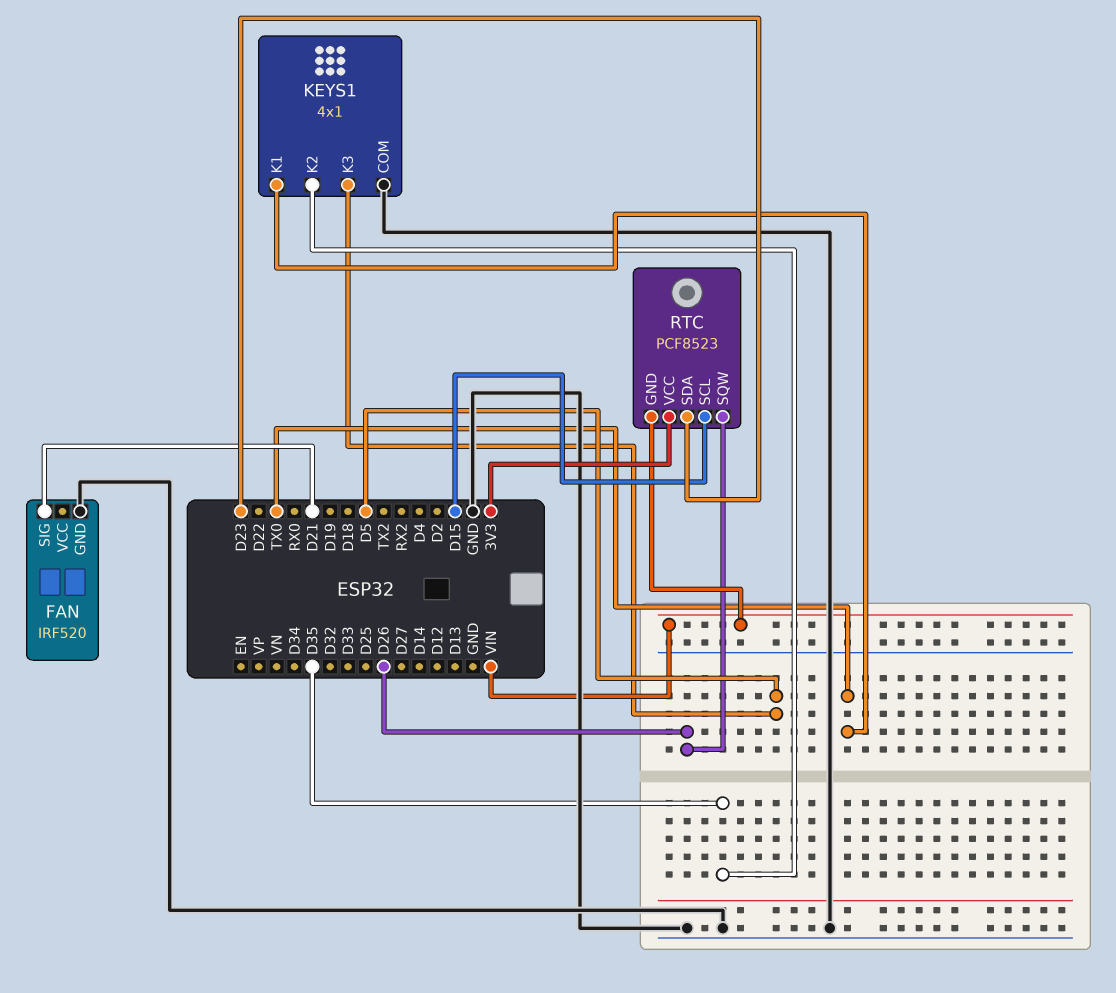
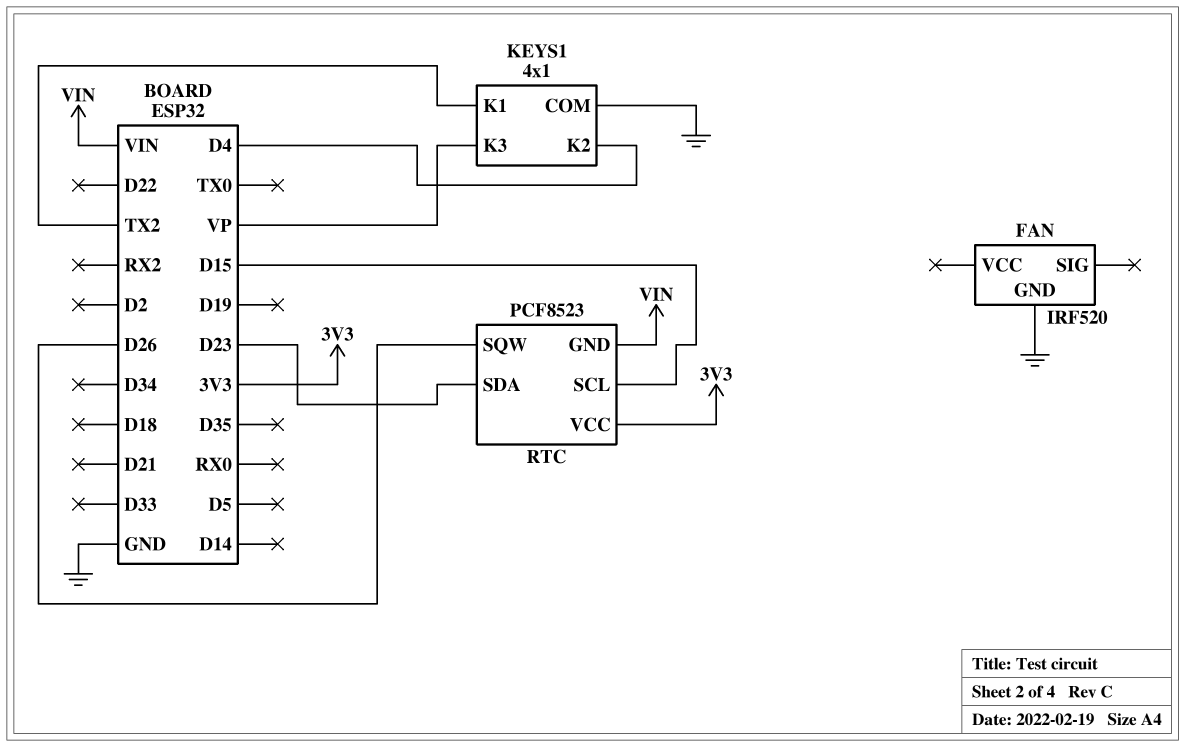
FAN pin SIG: D21 -> none
KEYS1 pin K1: TX0 -> TX2
KEYS1 pin K2: D35 -> D4
KEYS1 pin K3: D5 -> VP

